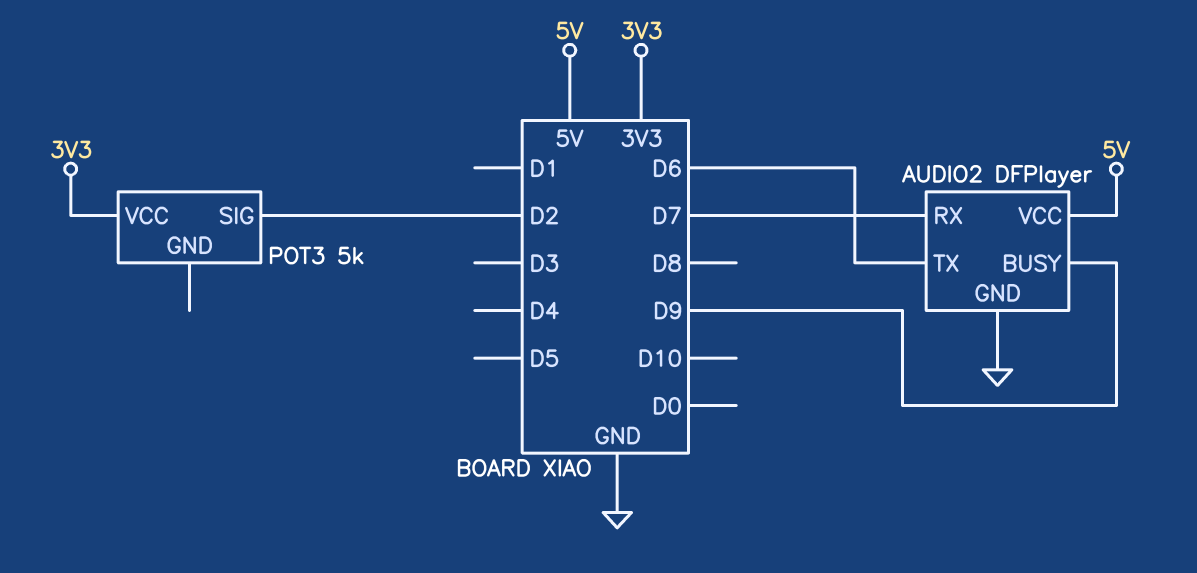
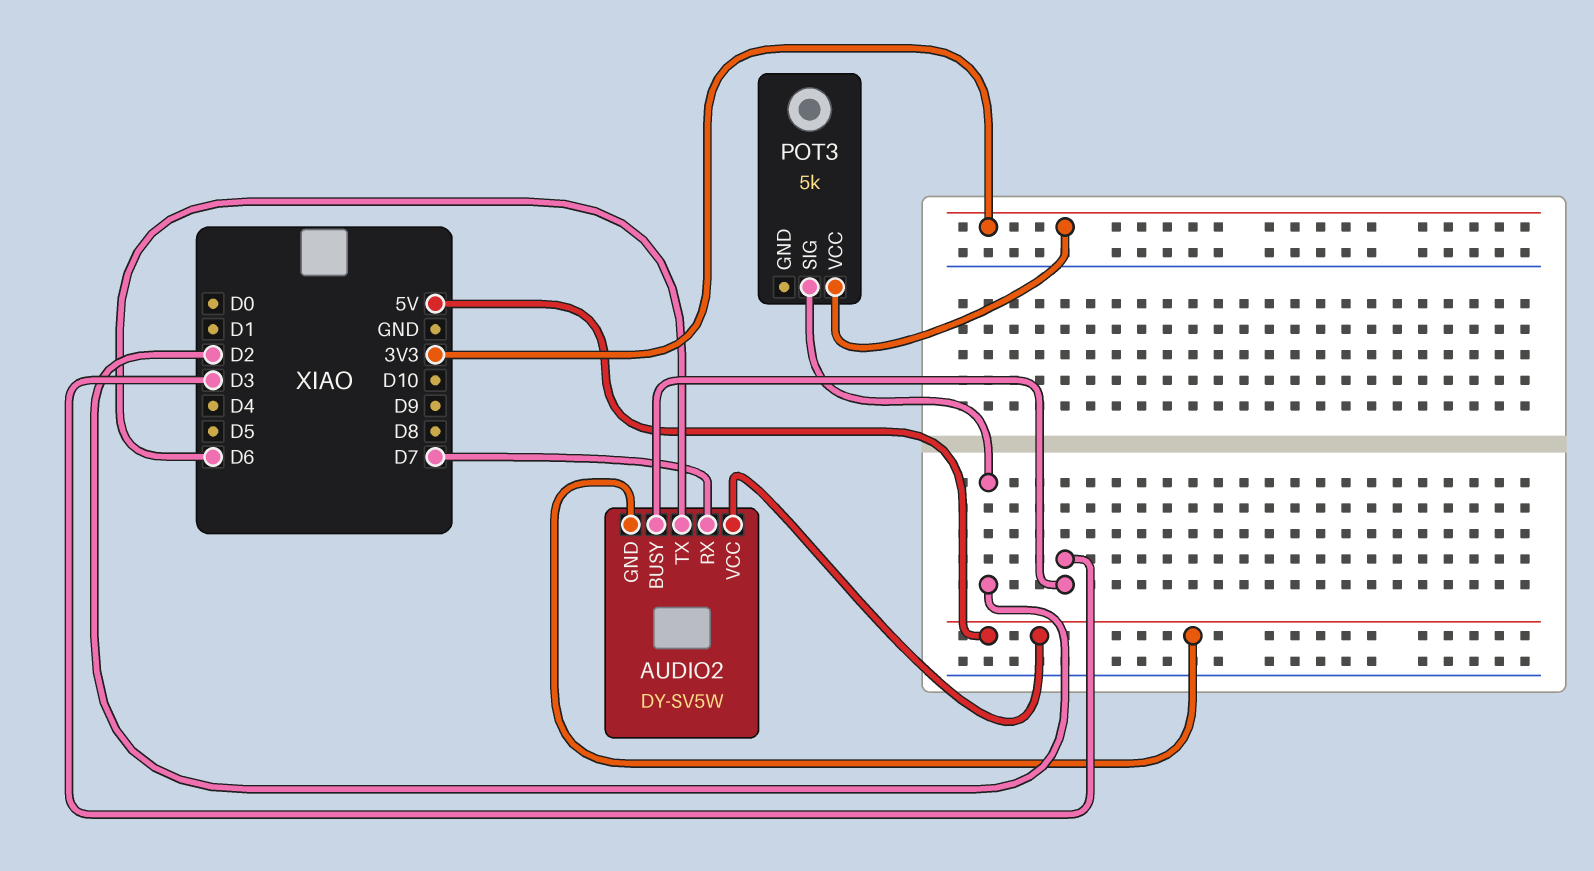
AUDIO2: DFPlayer -> DY-SV5W
AUDIO2 pin BUSY: D9 -> D3
AUDIO2 pin GND: GND -> 5V

